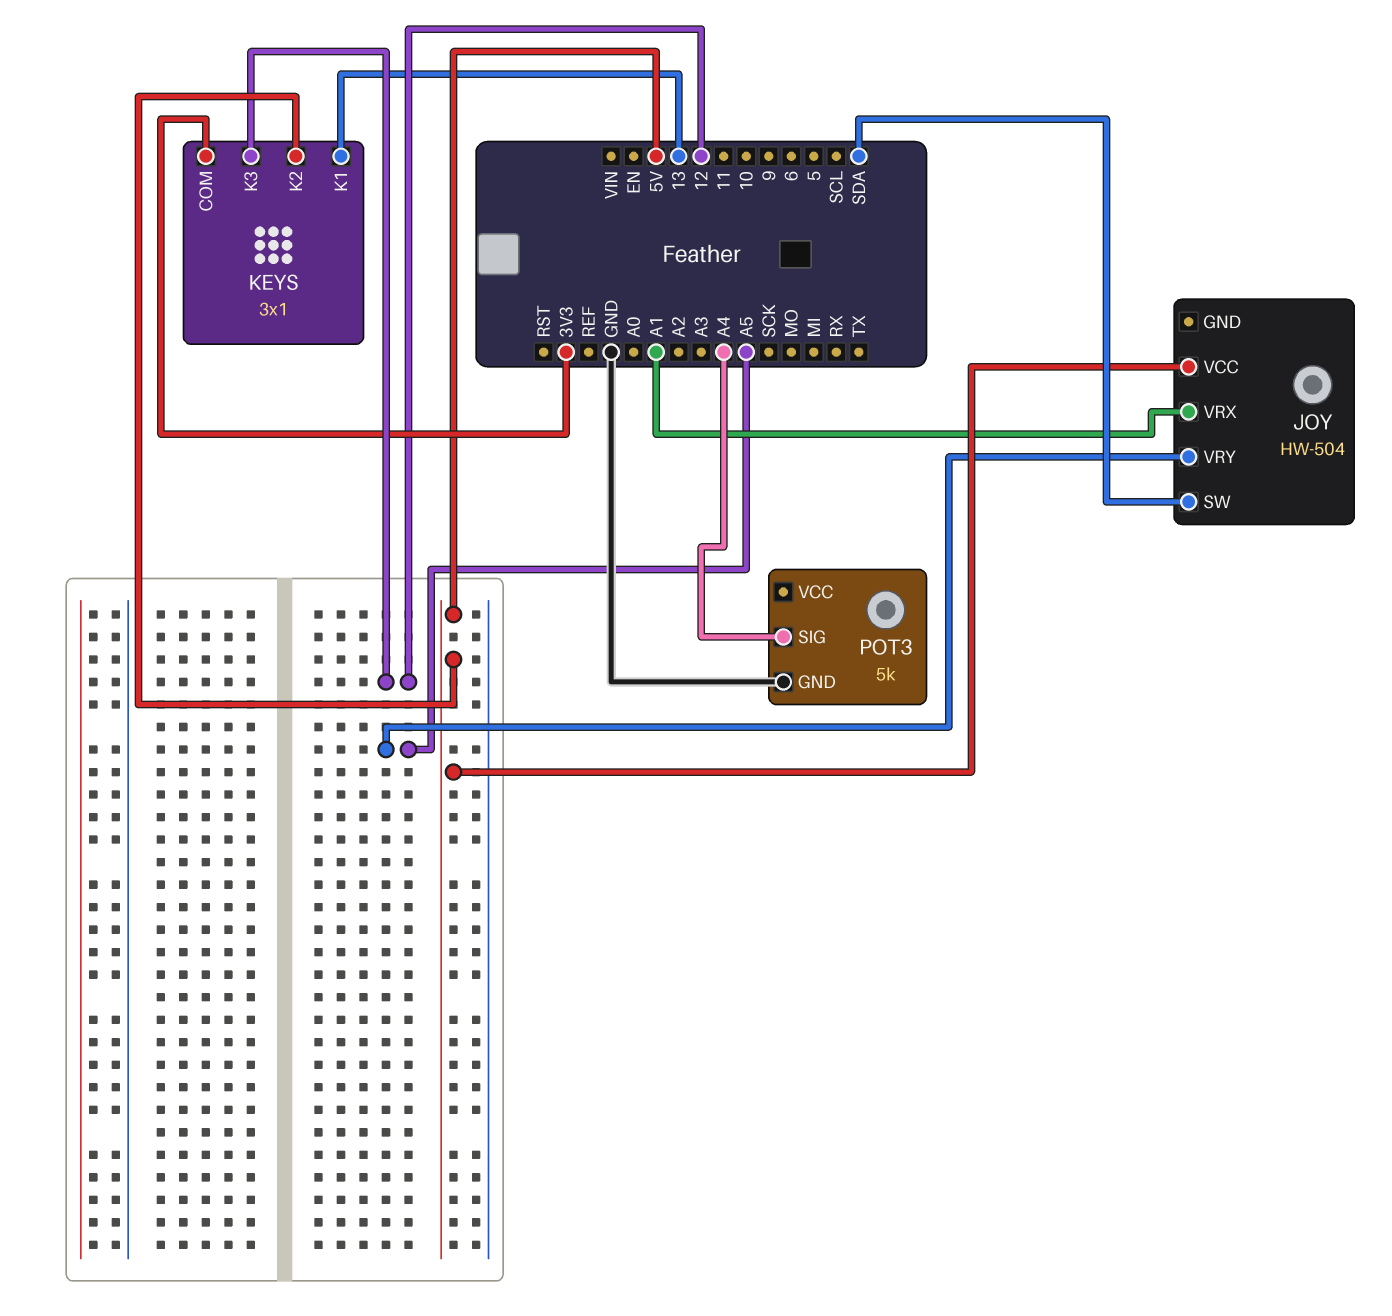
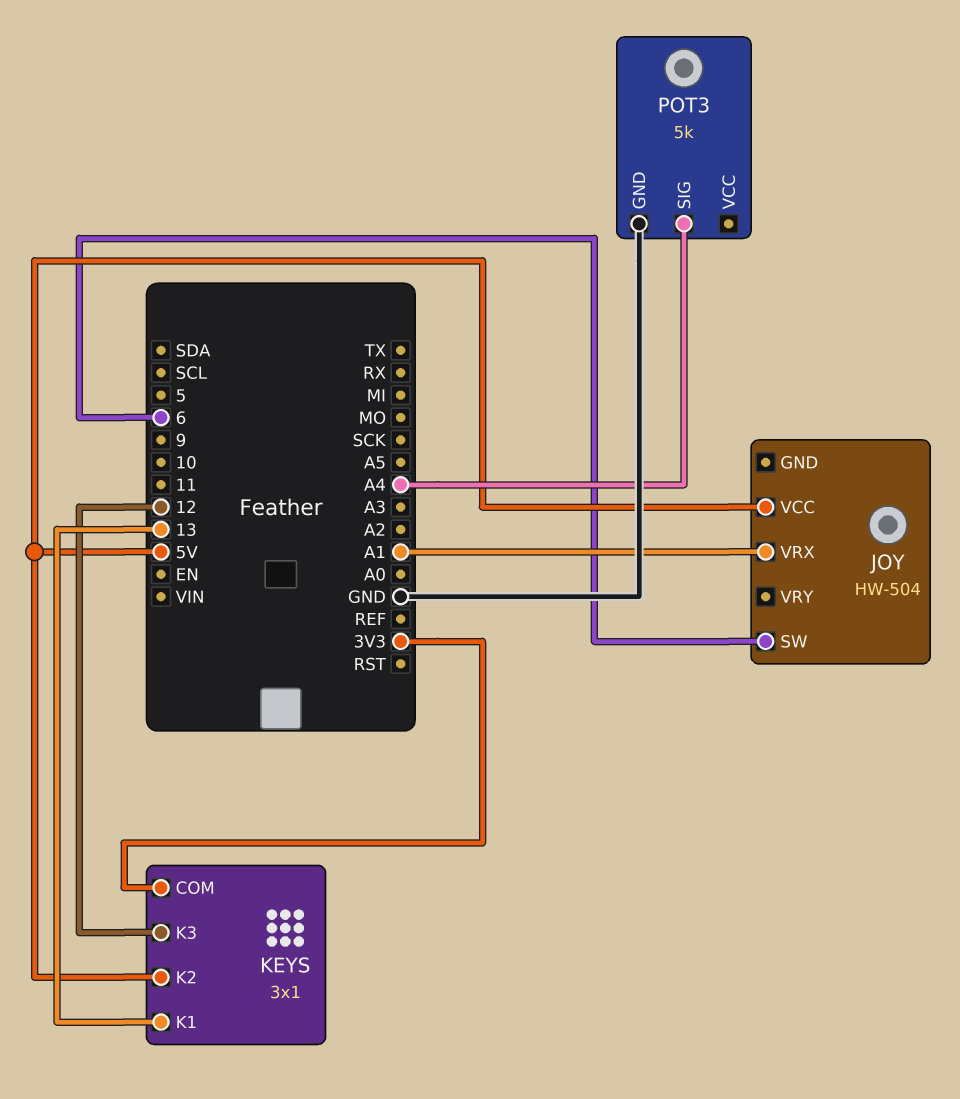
JOY pin SW: SDA -> 6
JOY pin VRY: A5 -> none

